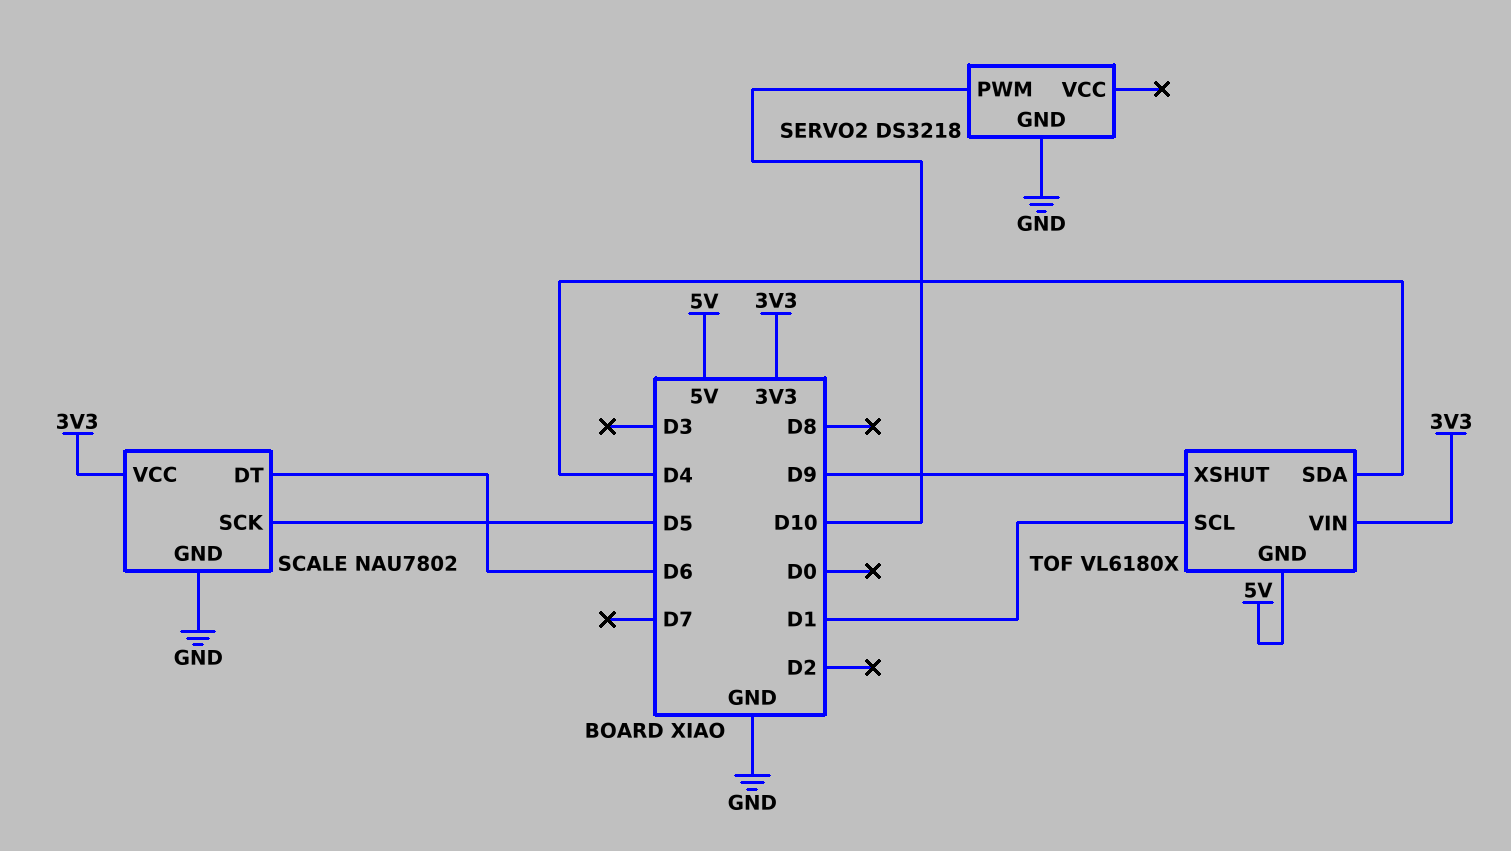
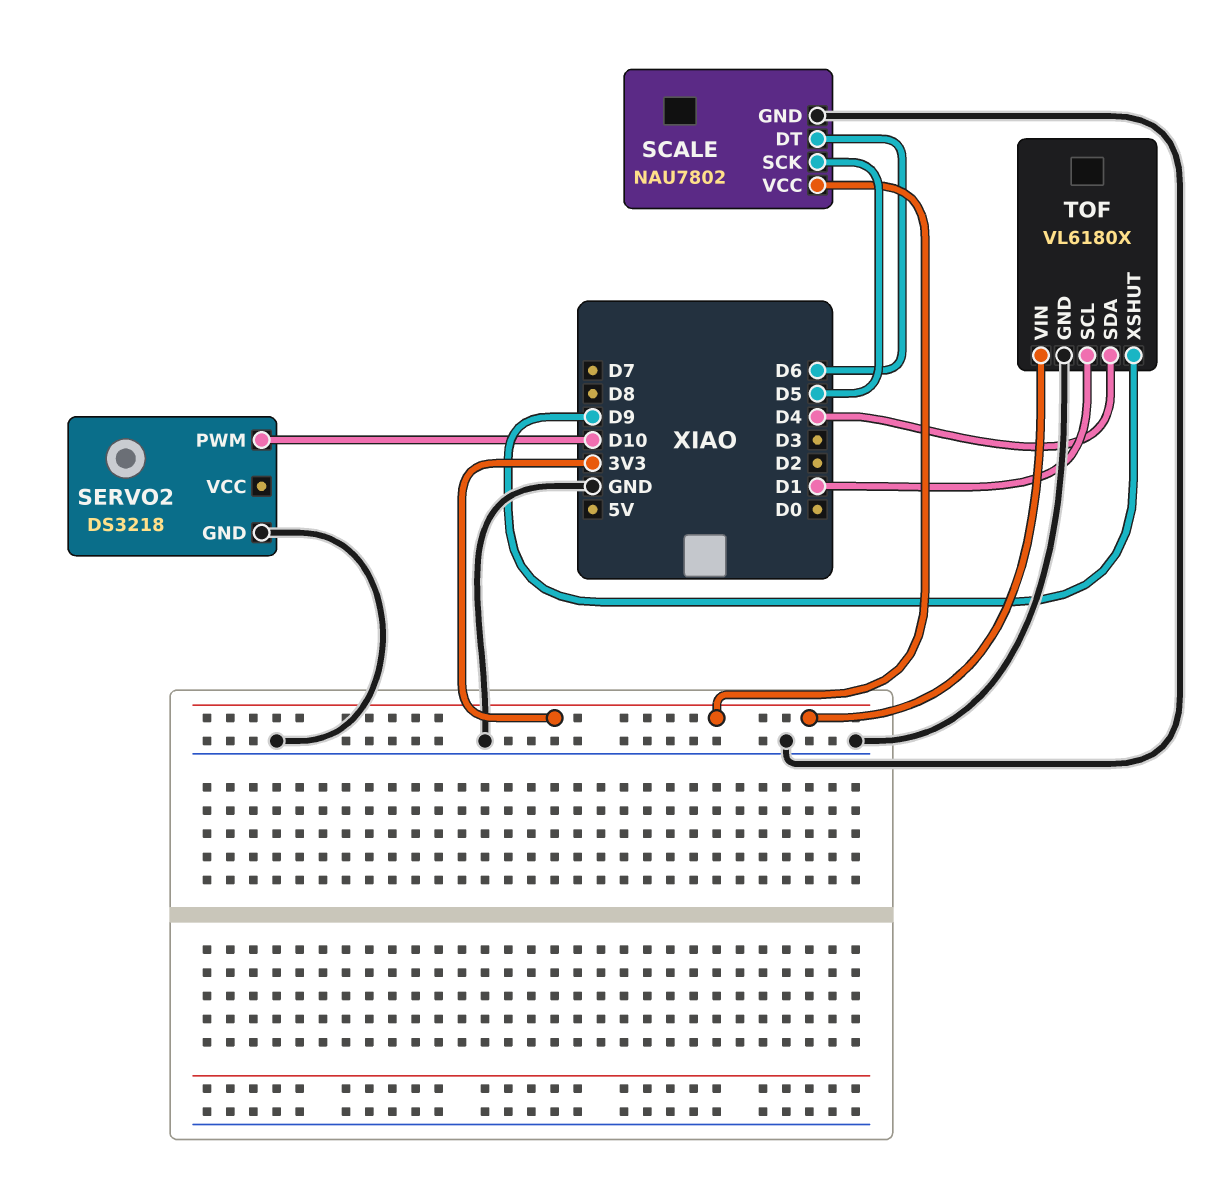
TOF pin GND: 5V -> GND

